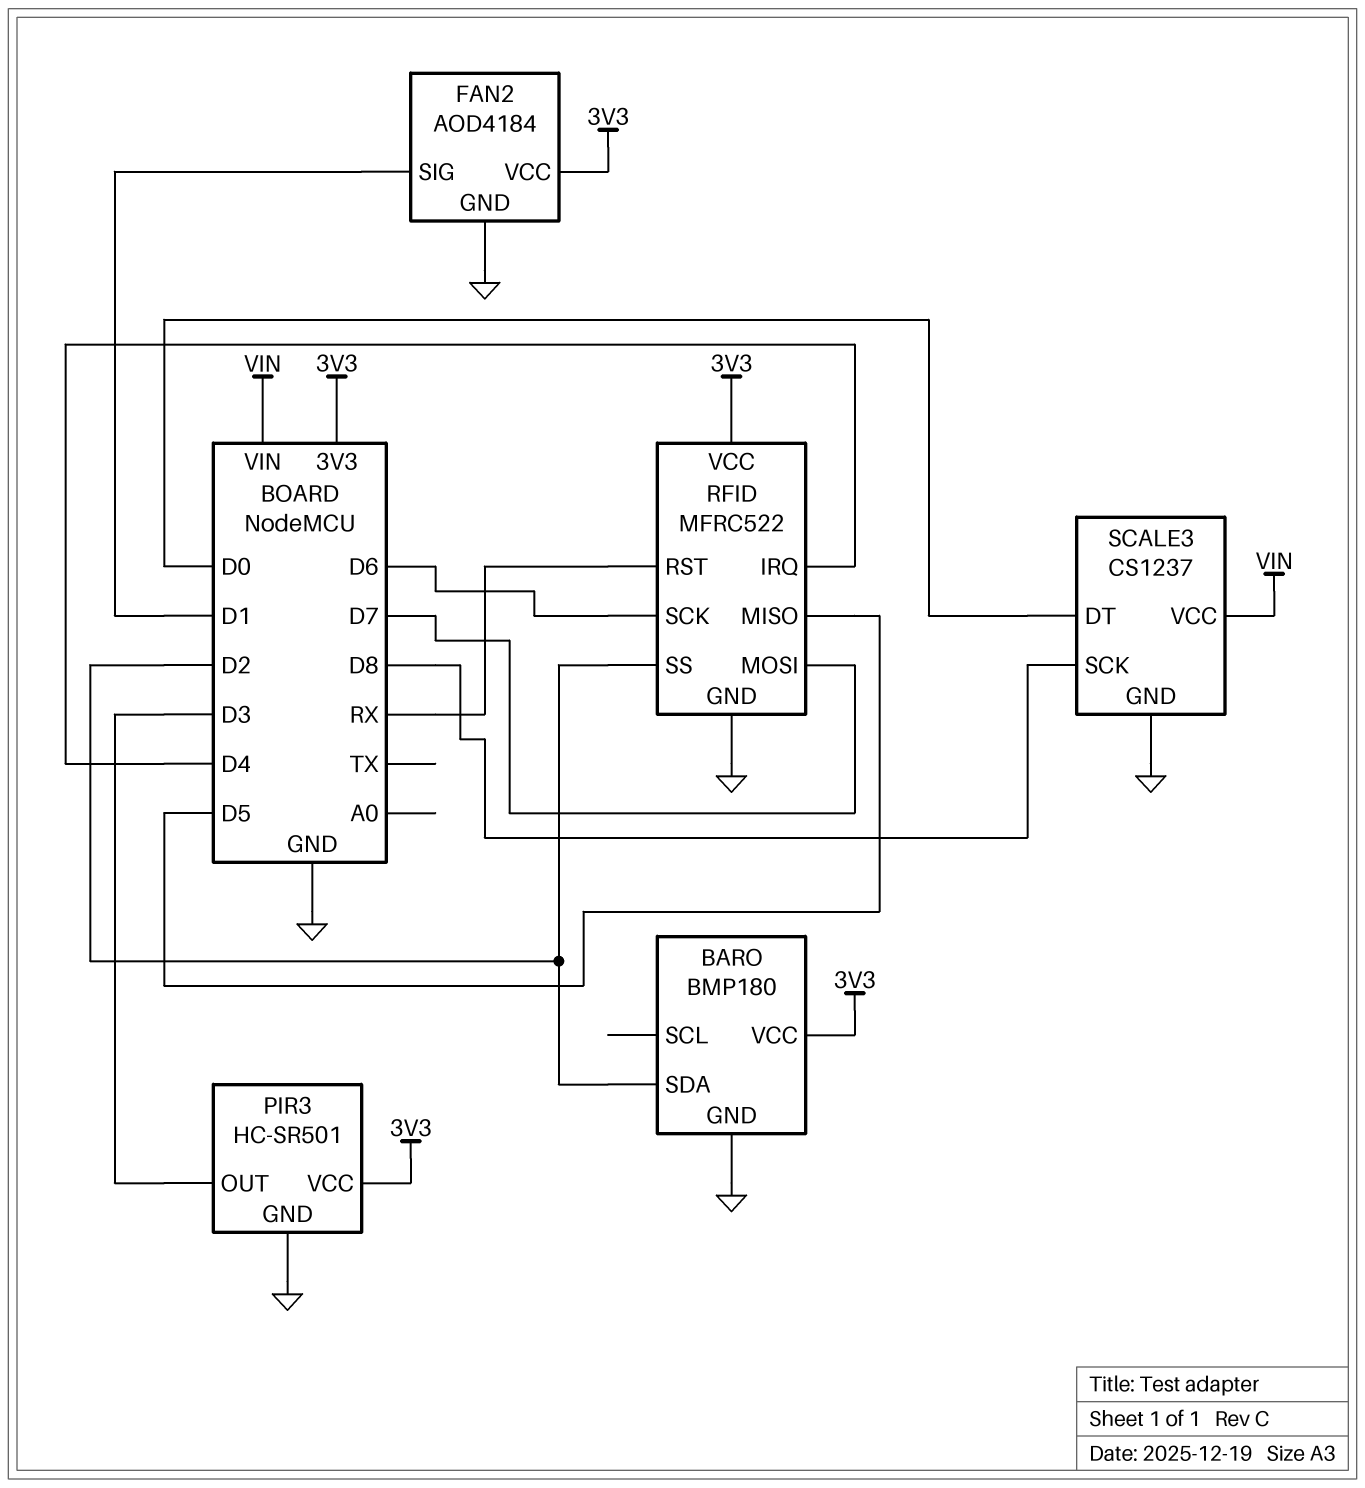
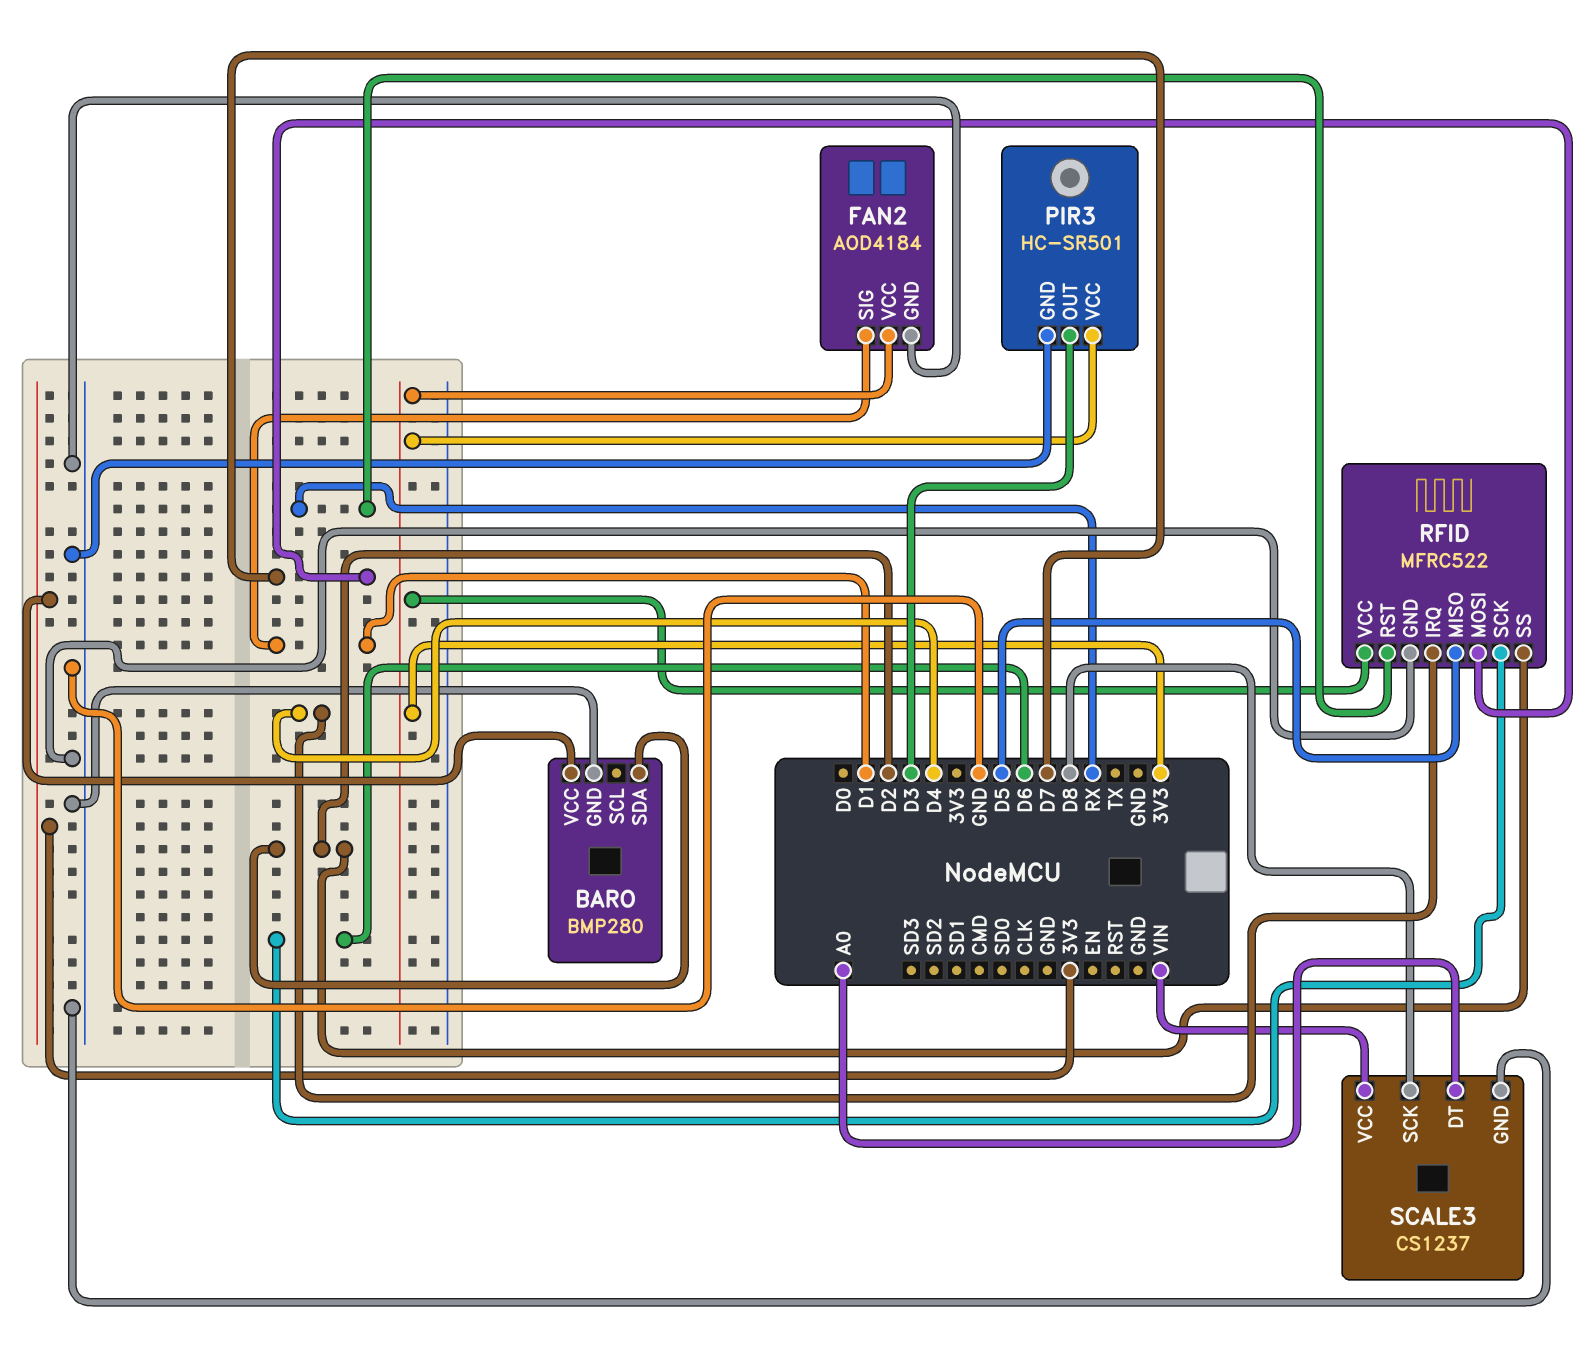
BARO: BMP180 -> BMP280
SCALE3 pin DT: D0 -> A0

